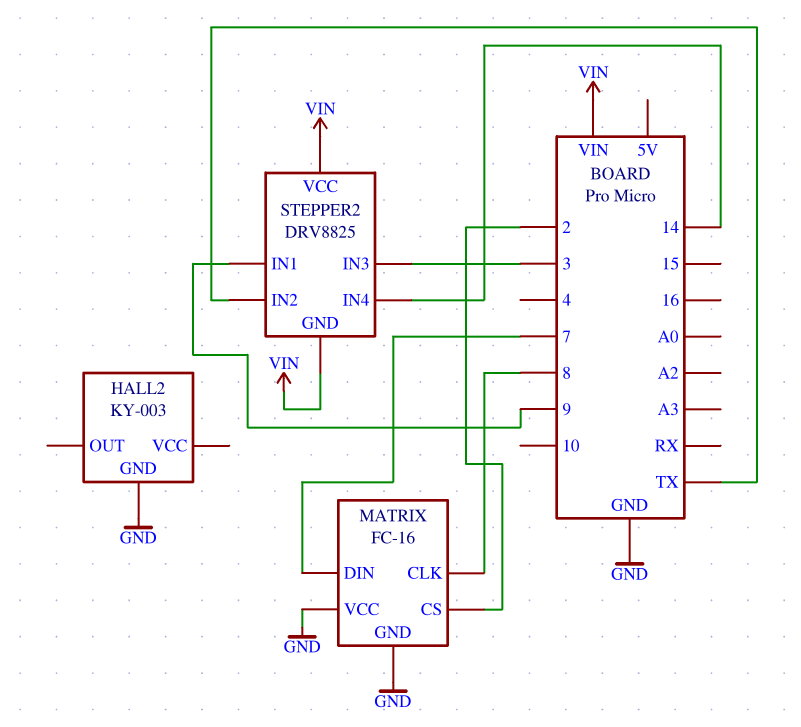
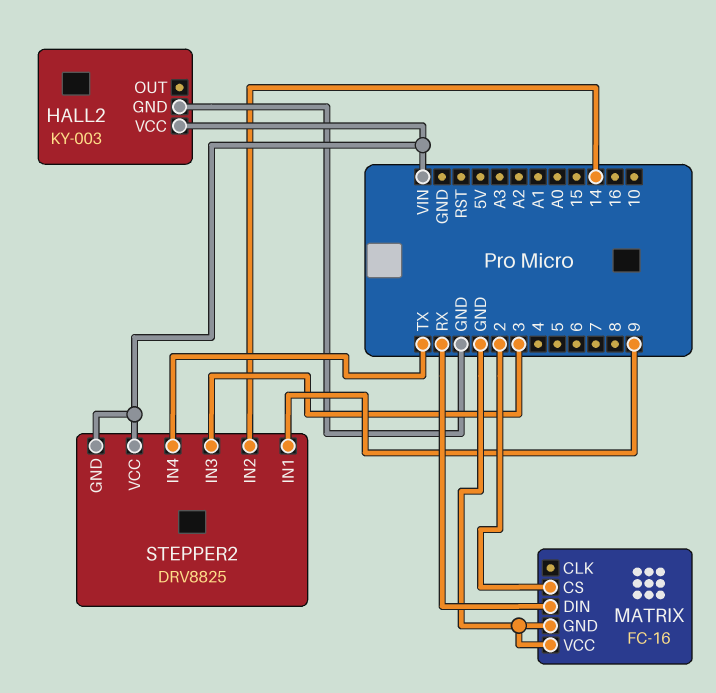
HALL2 pin VCC: none -> VIN
MATRIX pin CLK: 8 -> none
MATRIX pin DIN: 7 -> RX
STEPPER2 pin IN2: TX -> 14
STEPPER2 pin IN4: 14 -> TX

